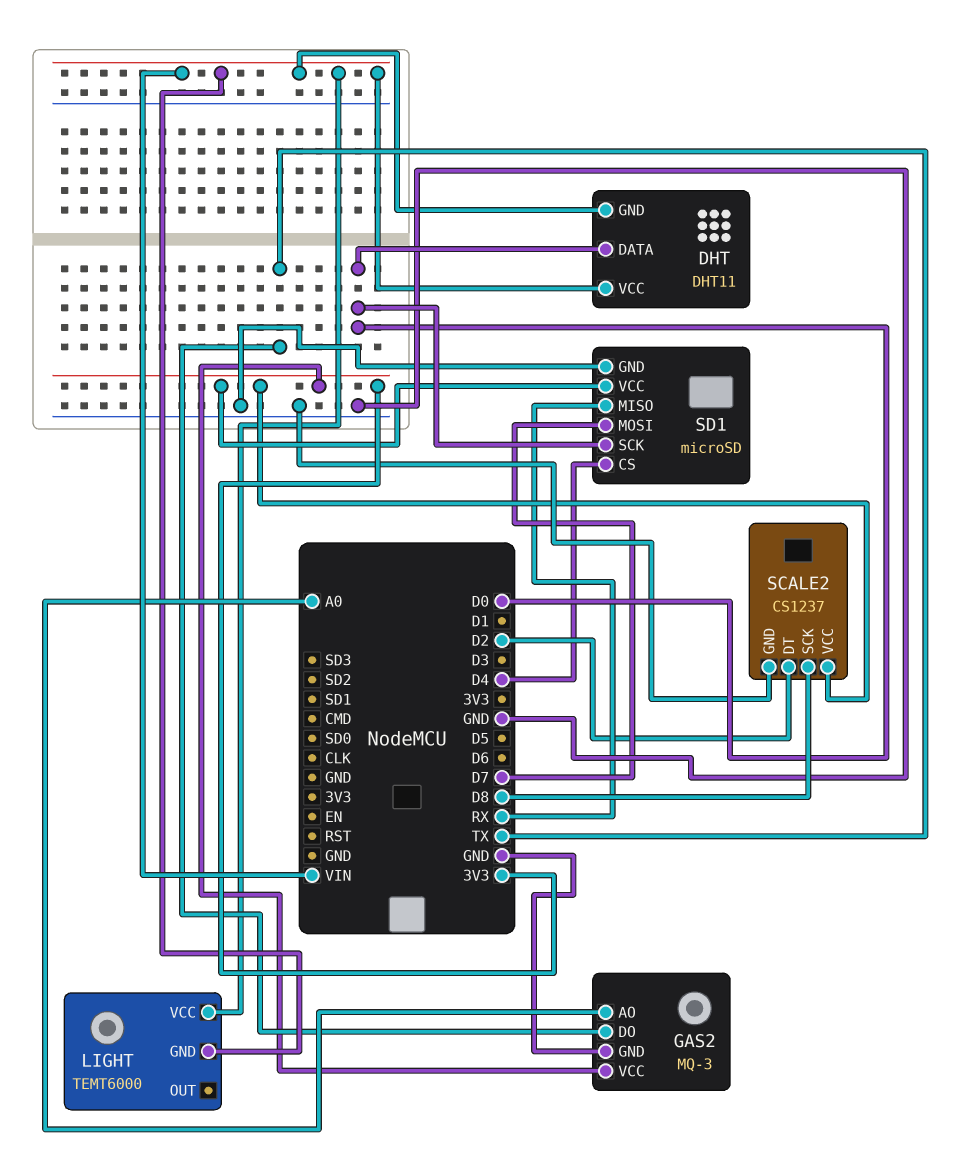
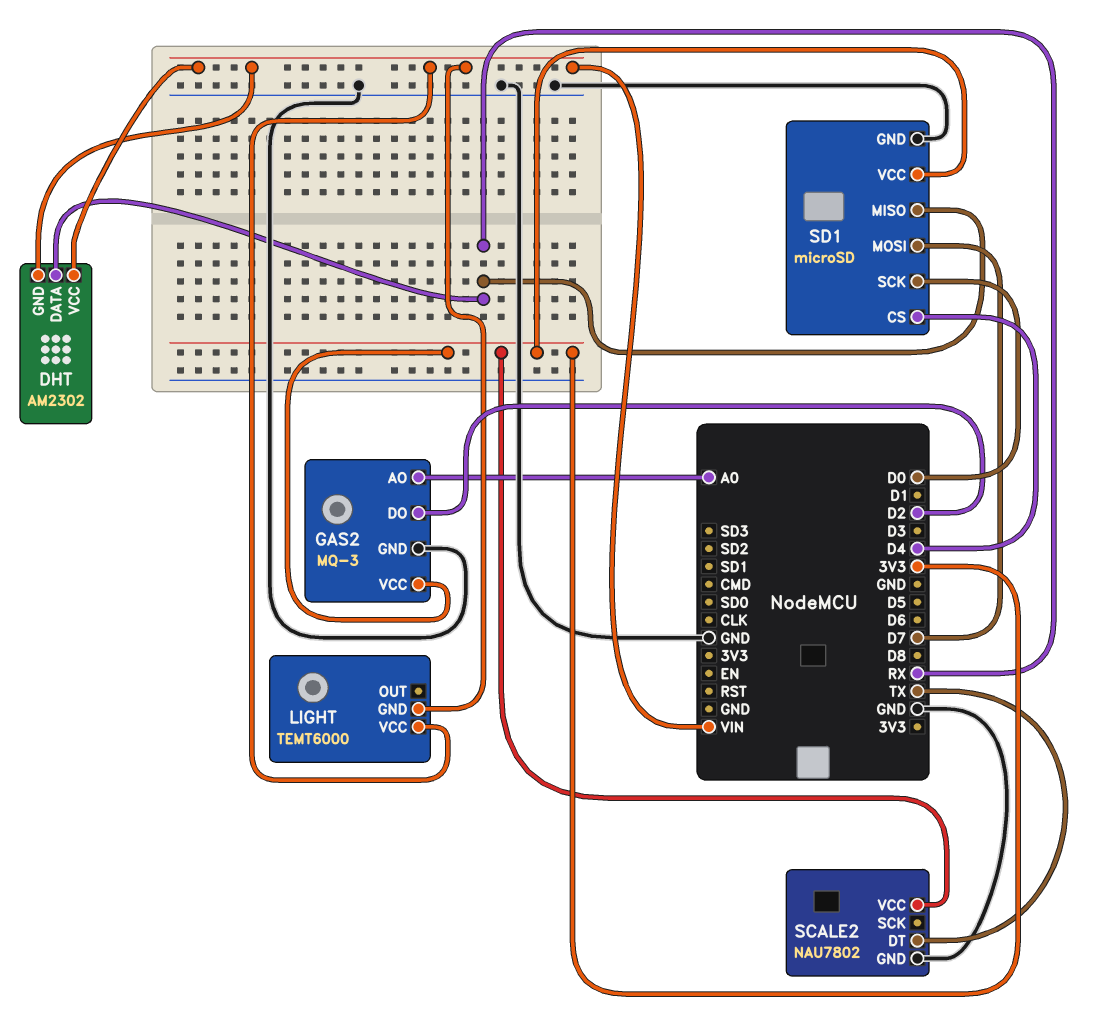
DHT: DHT11 -> AM2302
DHT pin DATA: D0 -> RX
GAS2 pin DO: TX -> D2
SCALE2: CS1237 -> NAU7802
SCALE2 pin DT: D2 -> TX
SCALE2 pin SCK: D8 -> none

